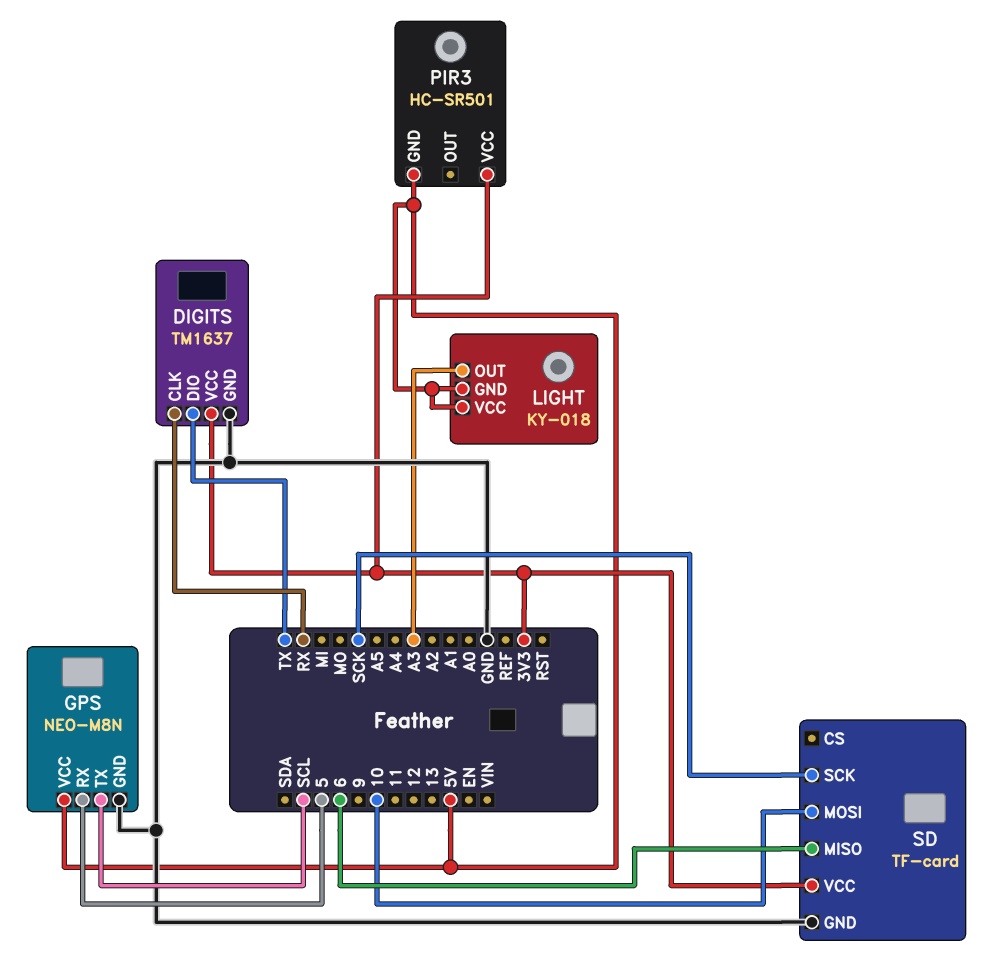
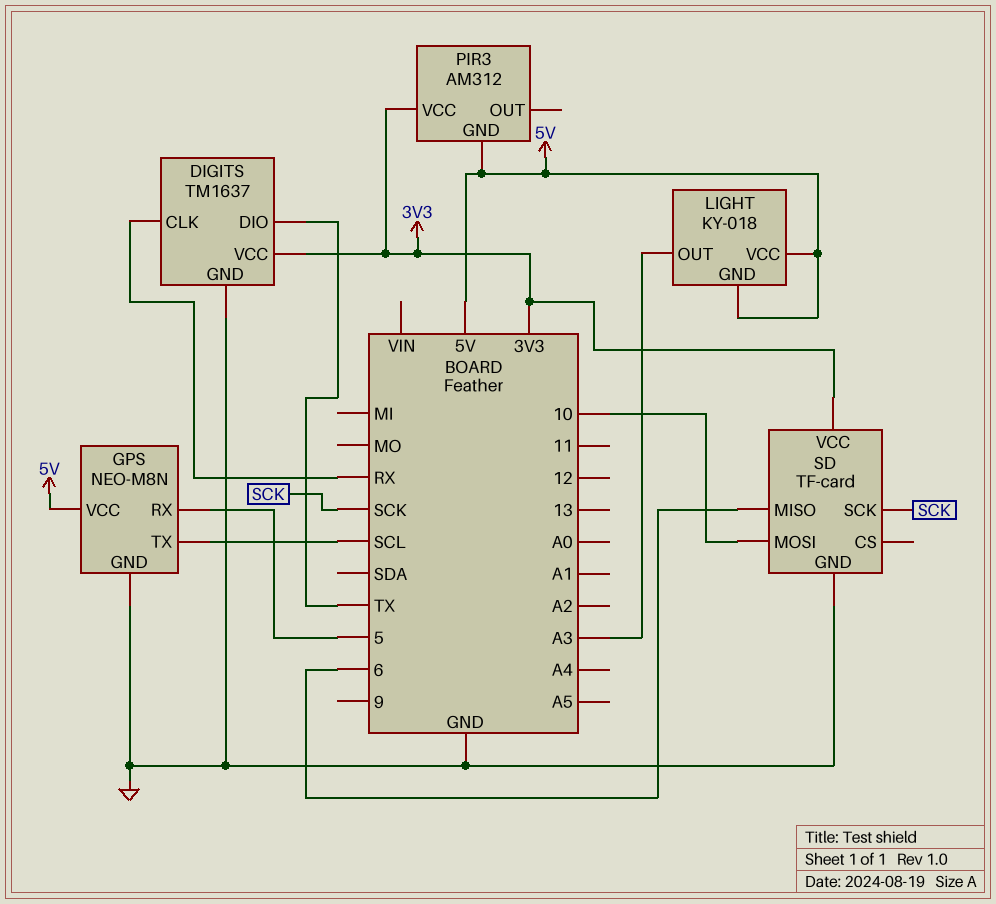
PIR3: HC-SR501 -> AM312

